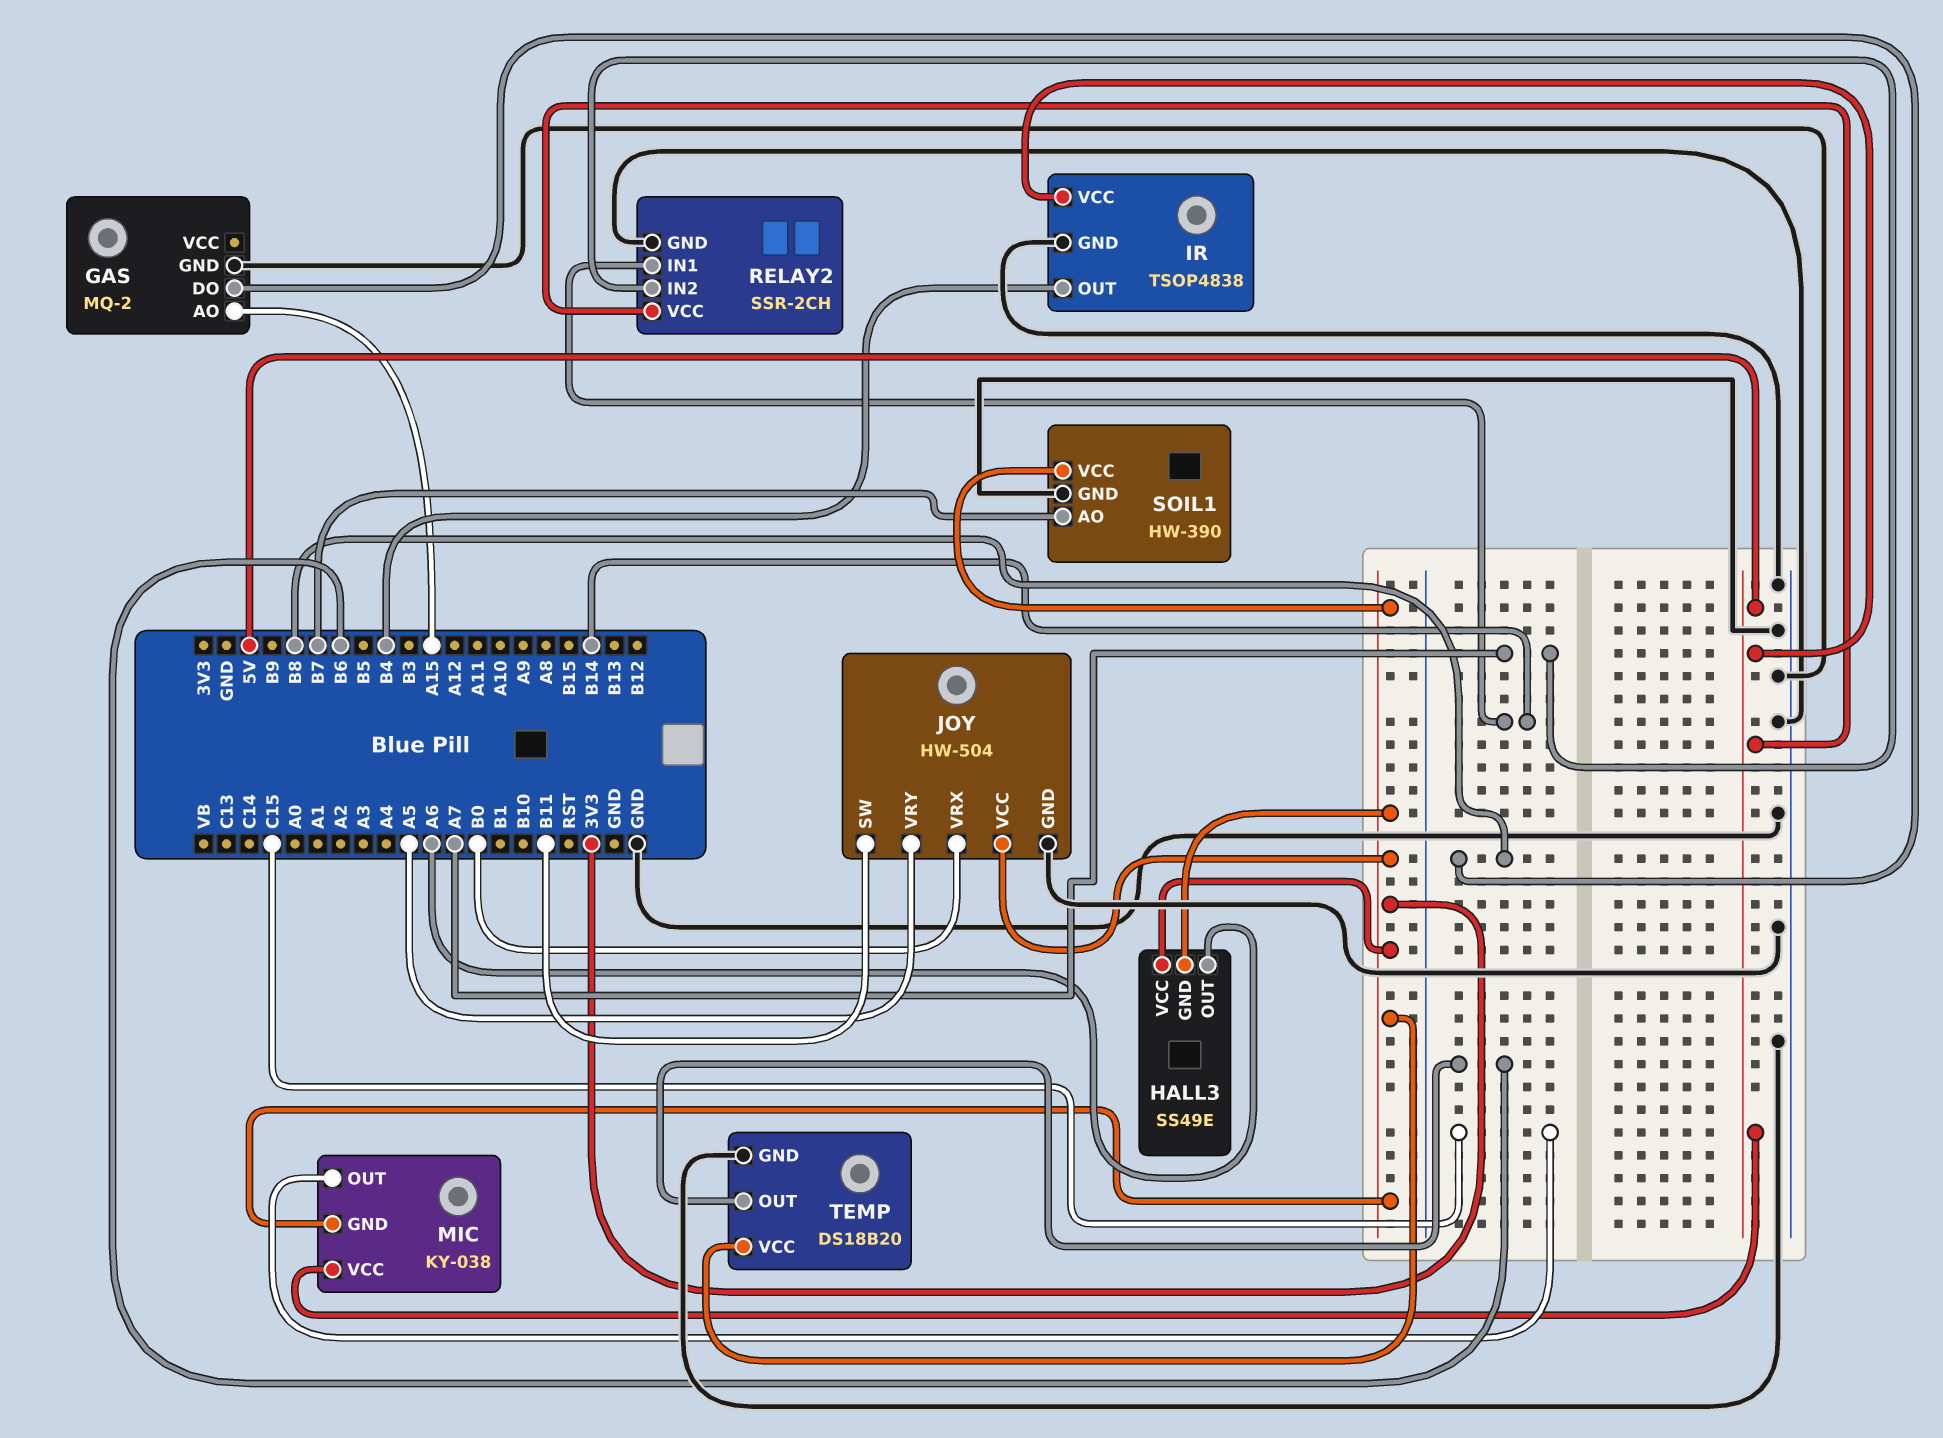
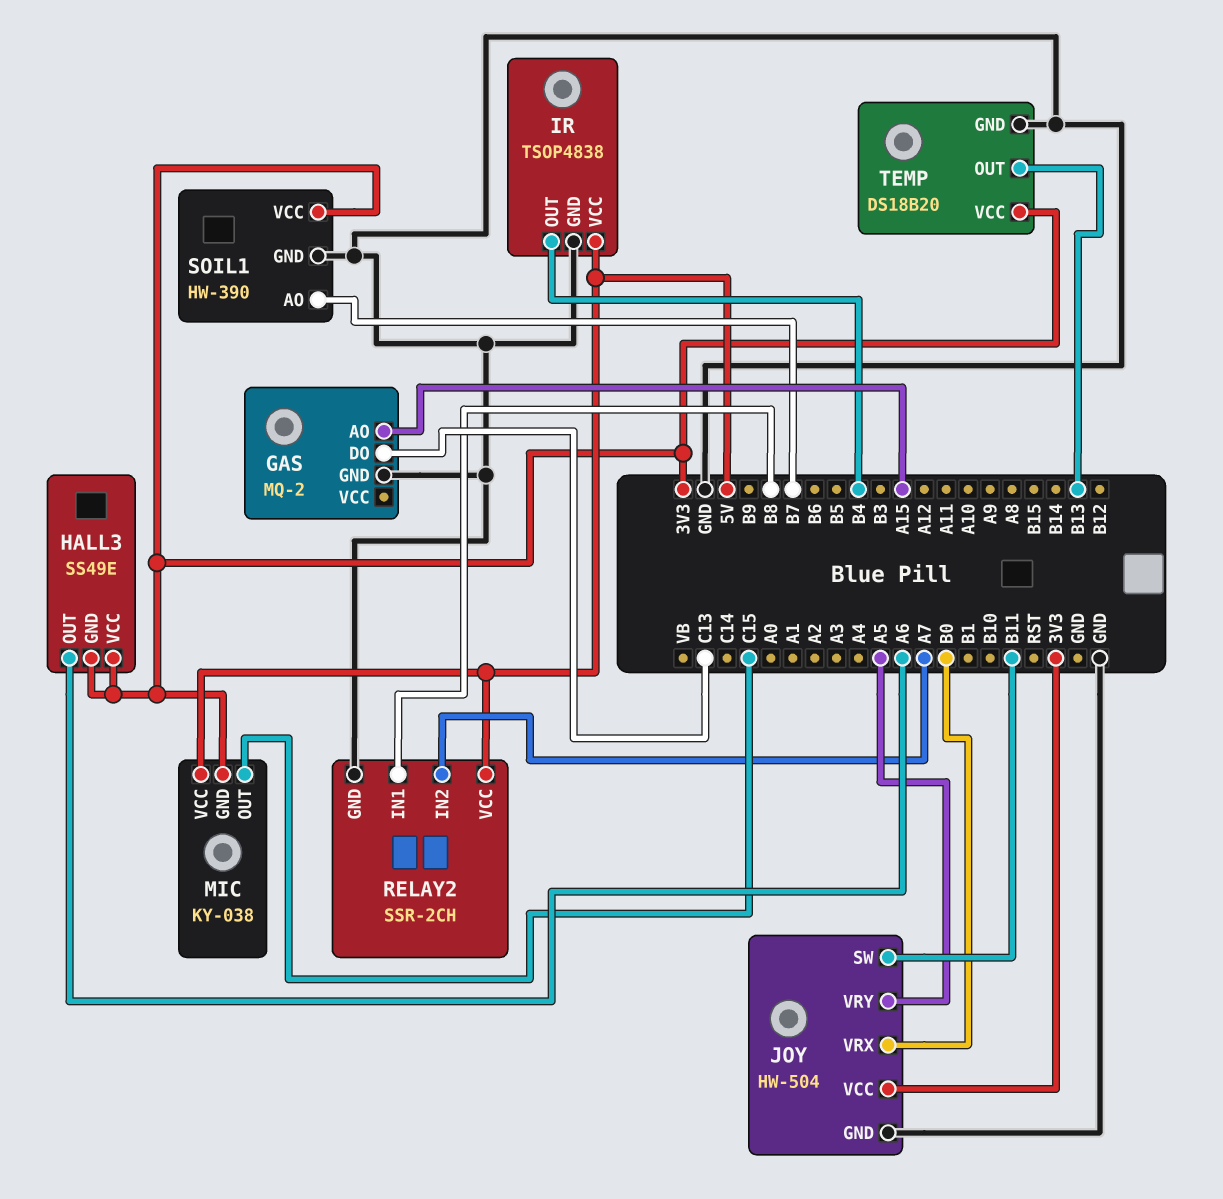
GAS pin DO: B8 -> C13
RELAY2 pin IN1: B14 -> B8
TEMP pin OUT: B6 -> B13

